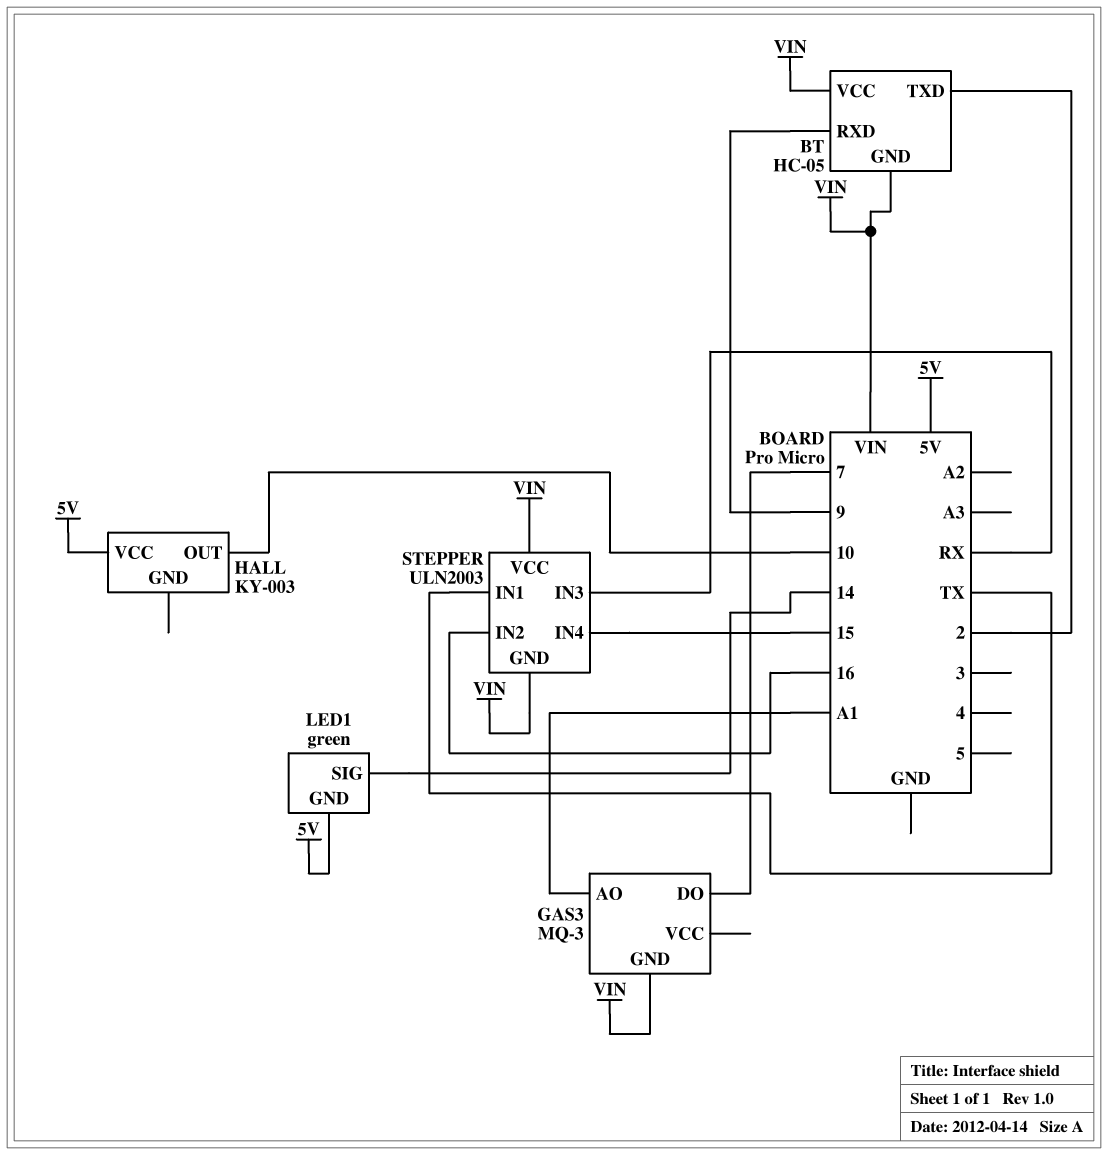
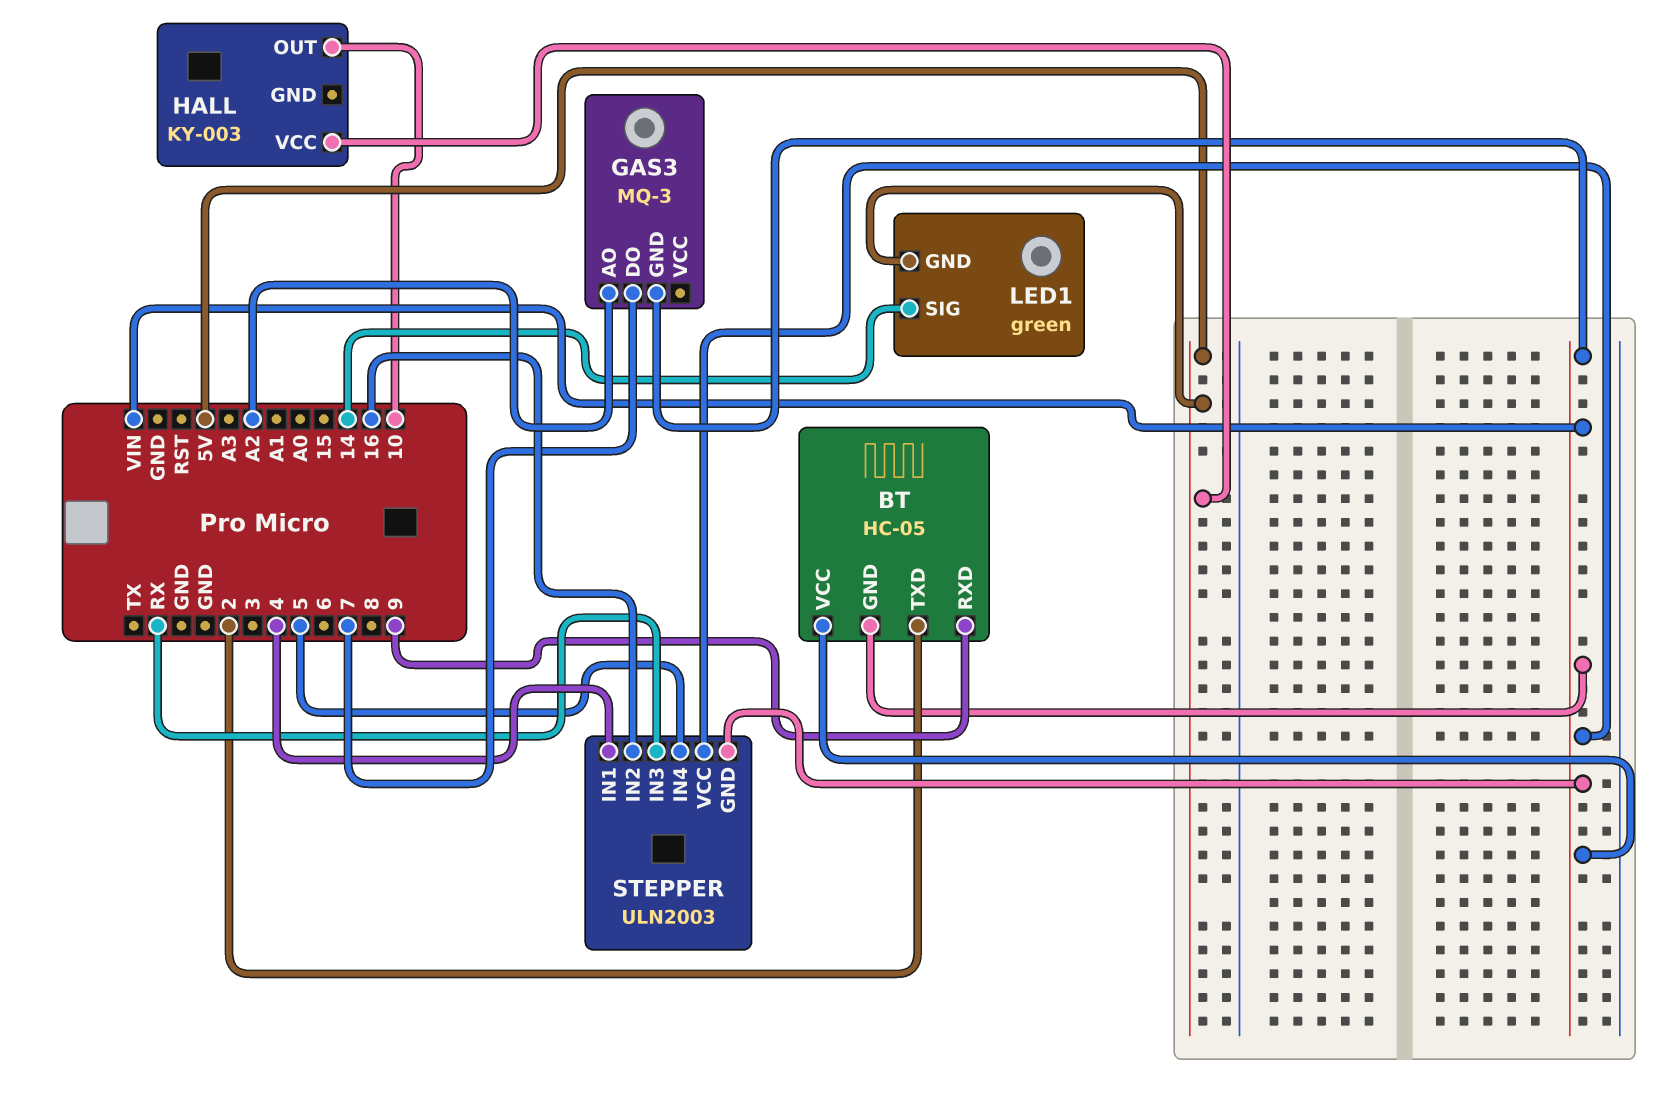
GAS3 pin AO: A1 -> A2
STEPPER pin IN1: TX -> 4
STEPPER pin IN4: 15 -> 5

